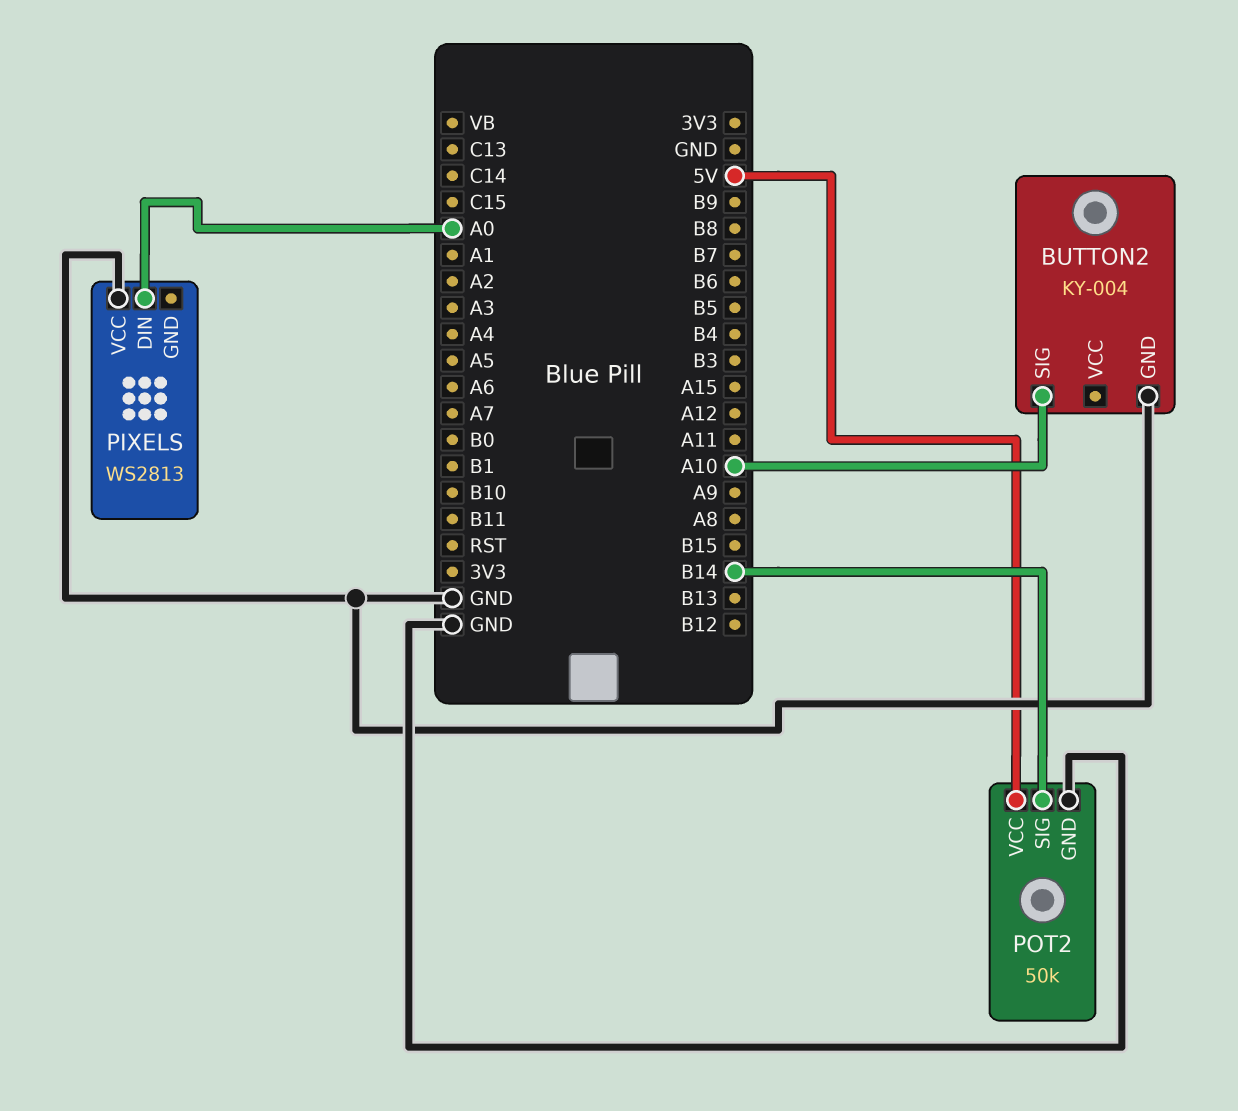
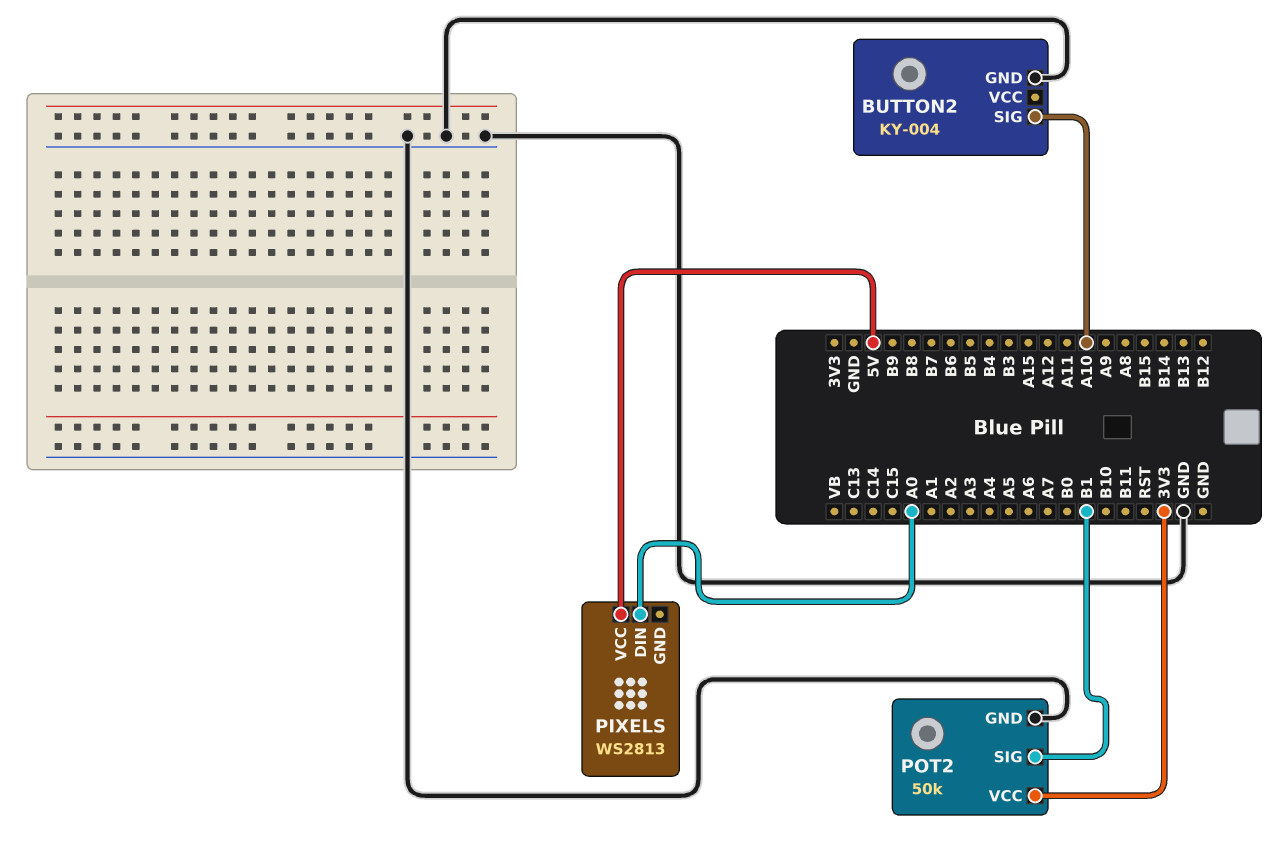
PIXELS pin VCC: GND -> 5V
POT2 pin SIG: B14 -> B1
POT2 pin VCC: 5V -> 3V3

